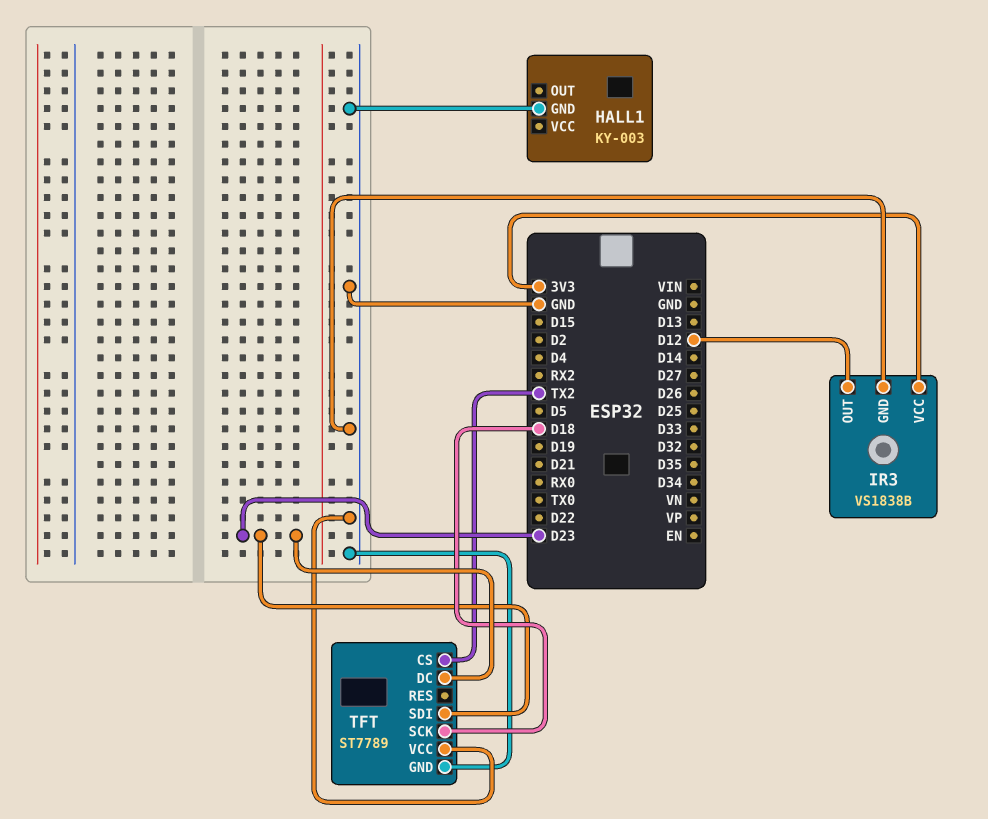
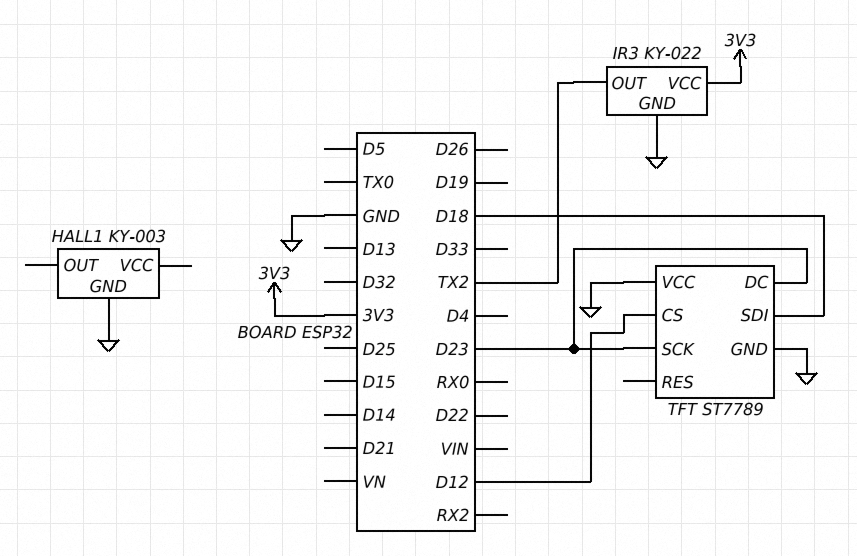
IR3: VS1838B -> KY-022
IR3 pin OUT: D12 -> TX2
TFT pin CS: TX2 -> D12
TFT pin SCK: D18 -> D23
TFT pin SDI: D23 -> D18

